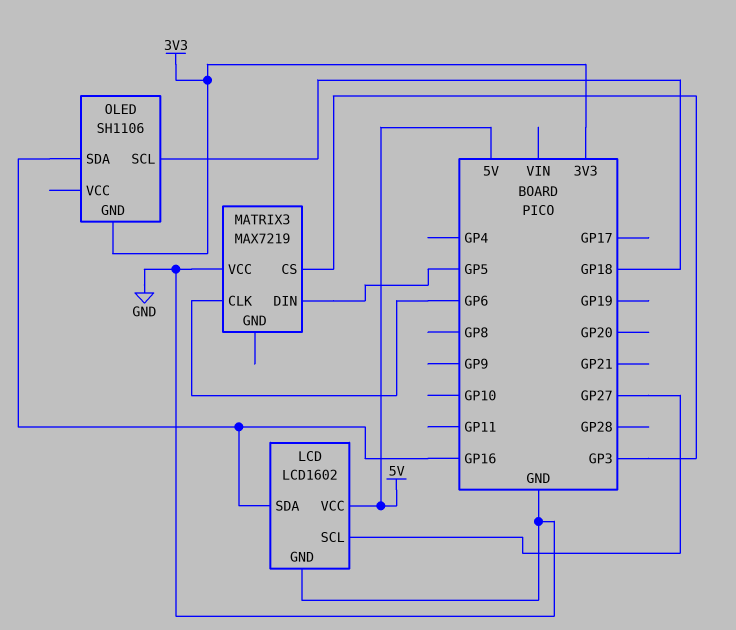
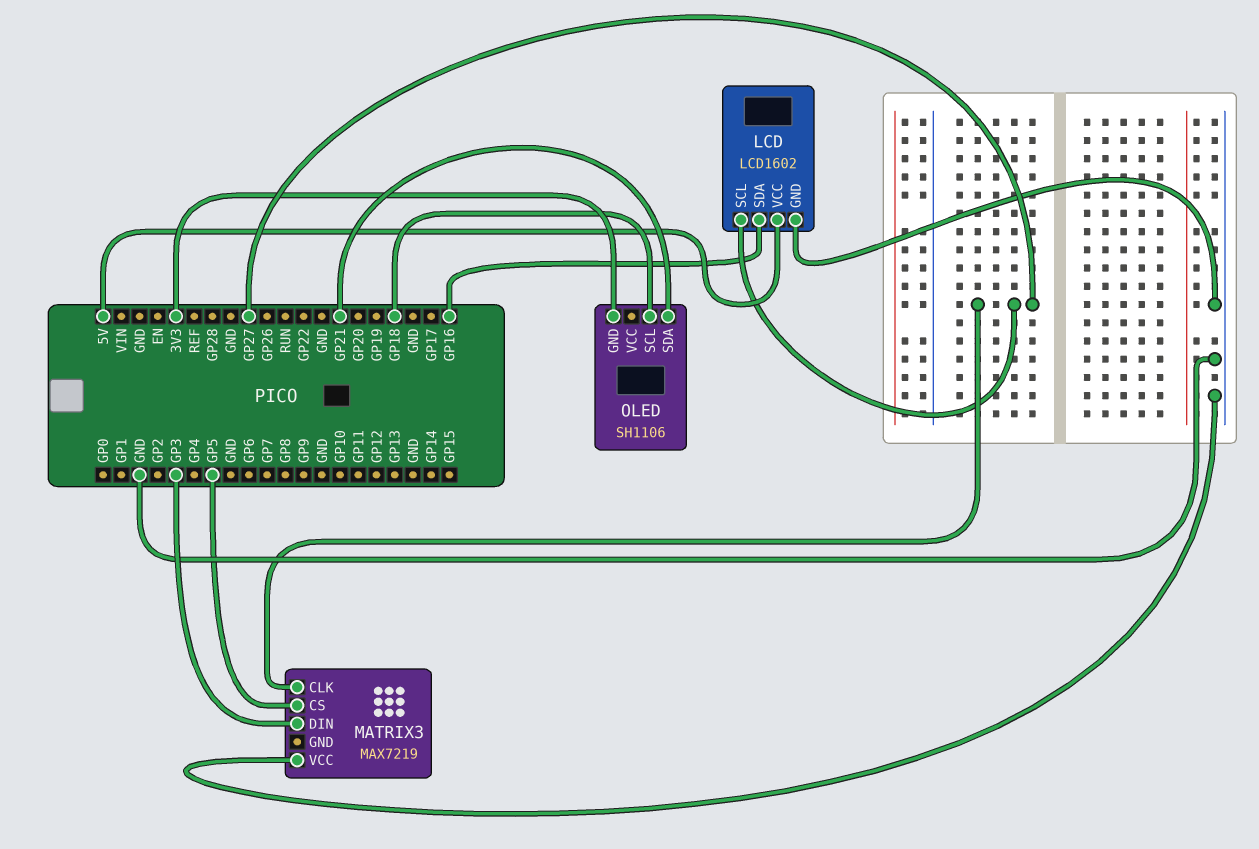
MATRIX3 pin CLK: GP6 -> GP27
MATRIX3 pin CS: GP3 -> GP5
MATRIX3 pin DIN: GP5 -> GP3
OLED pin SDA: GP16 -> GP21

